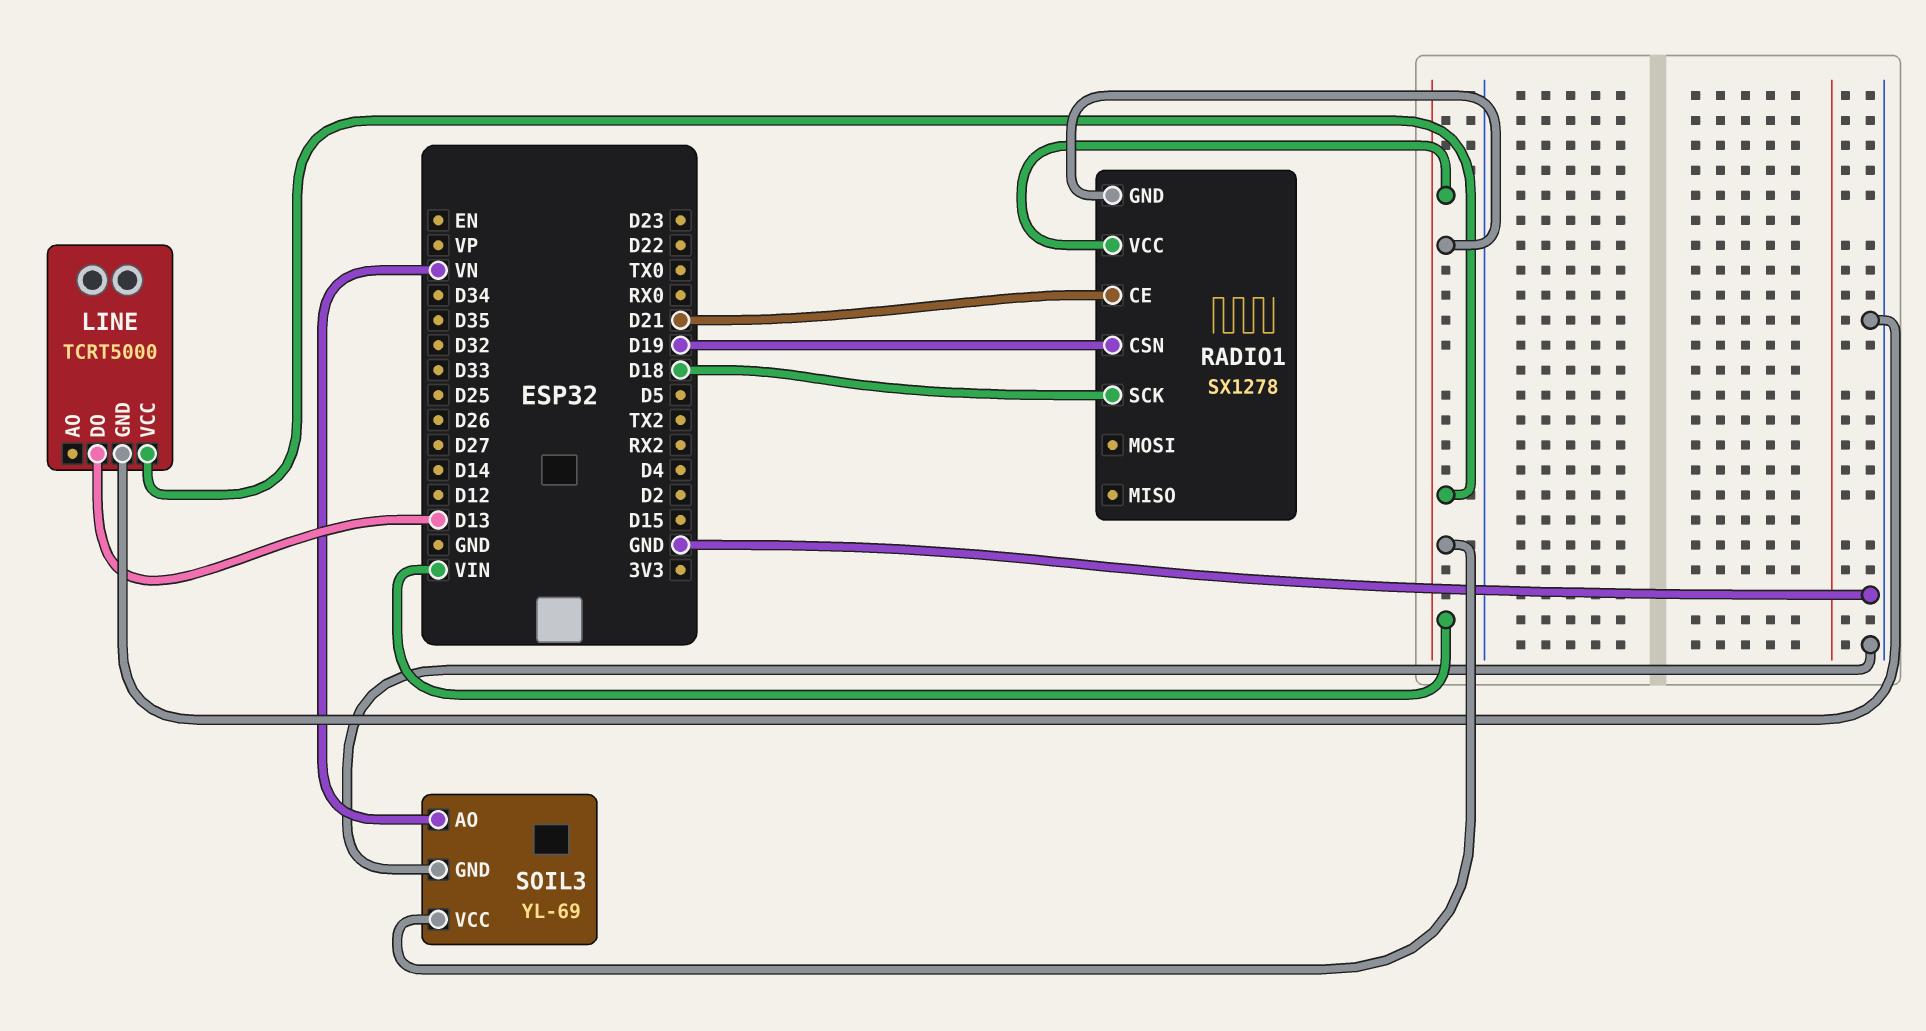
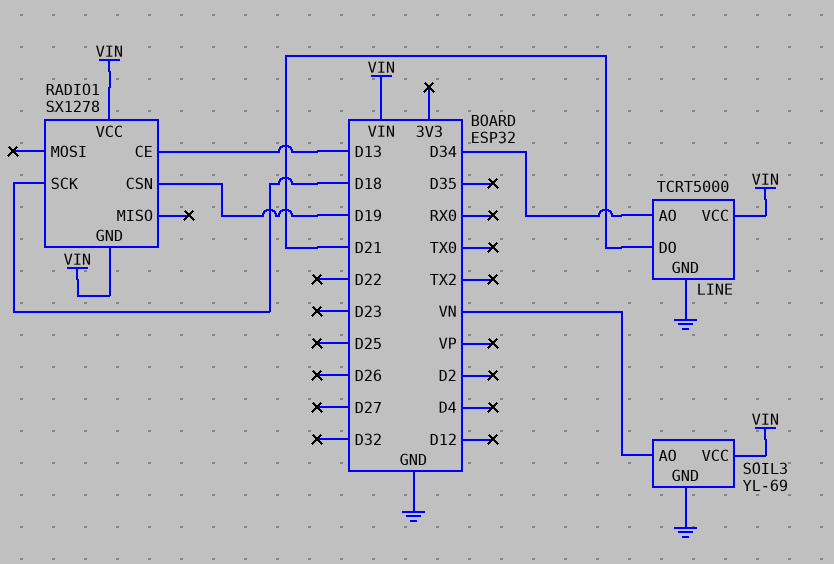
LINE pin AO: none -> D34
LINE pin DO: D13 -> D21
RADIO1 pin CE: D21 -> D13

